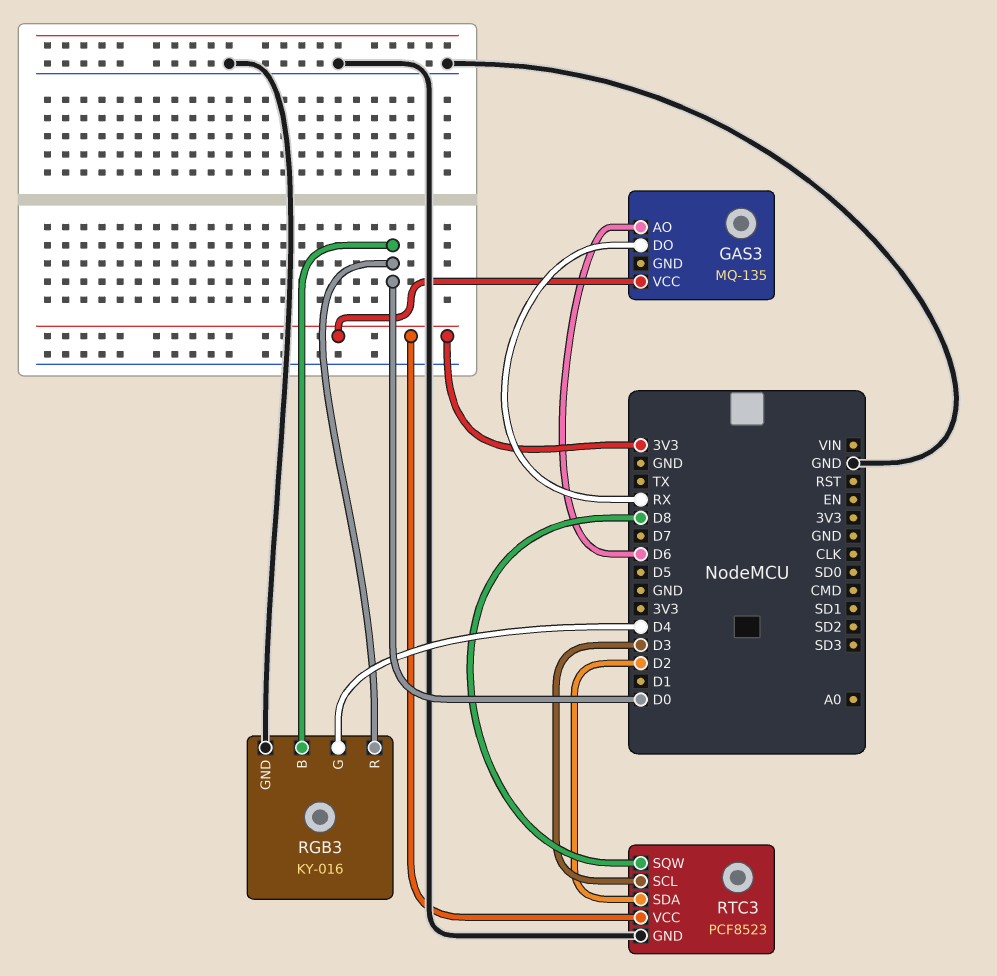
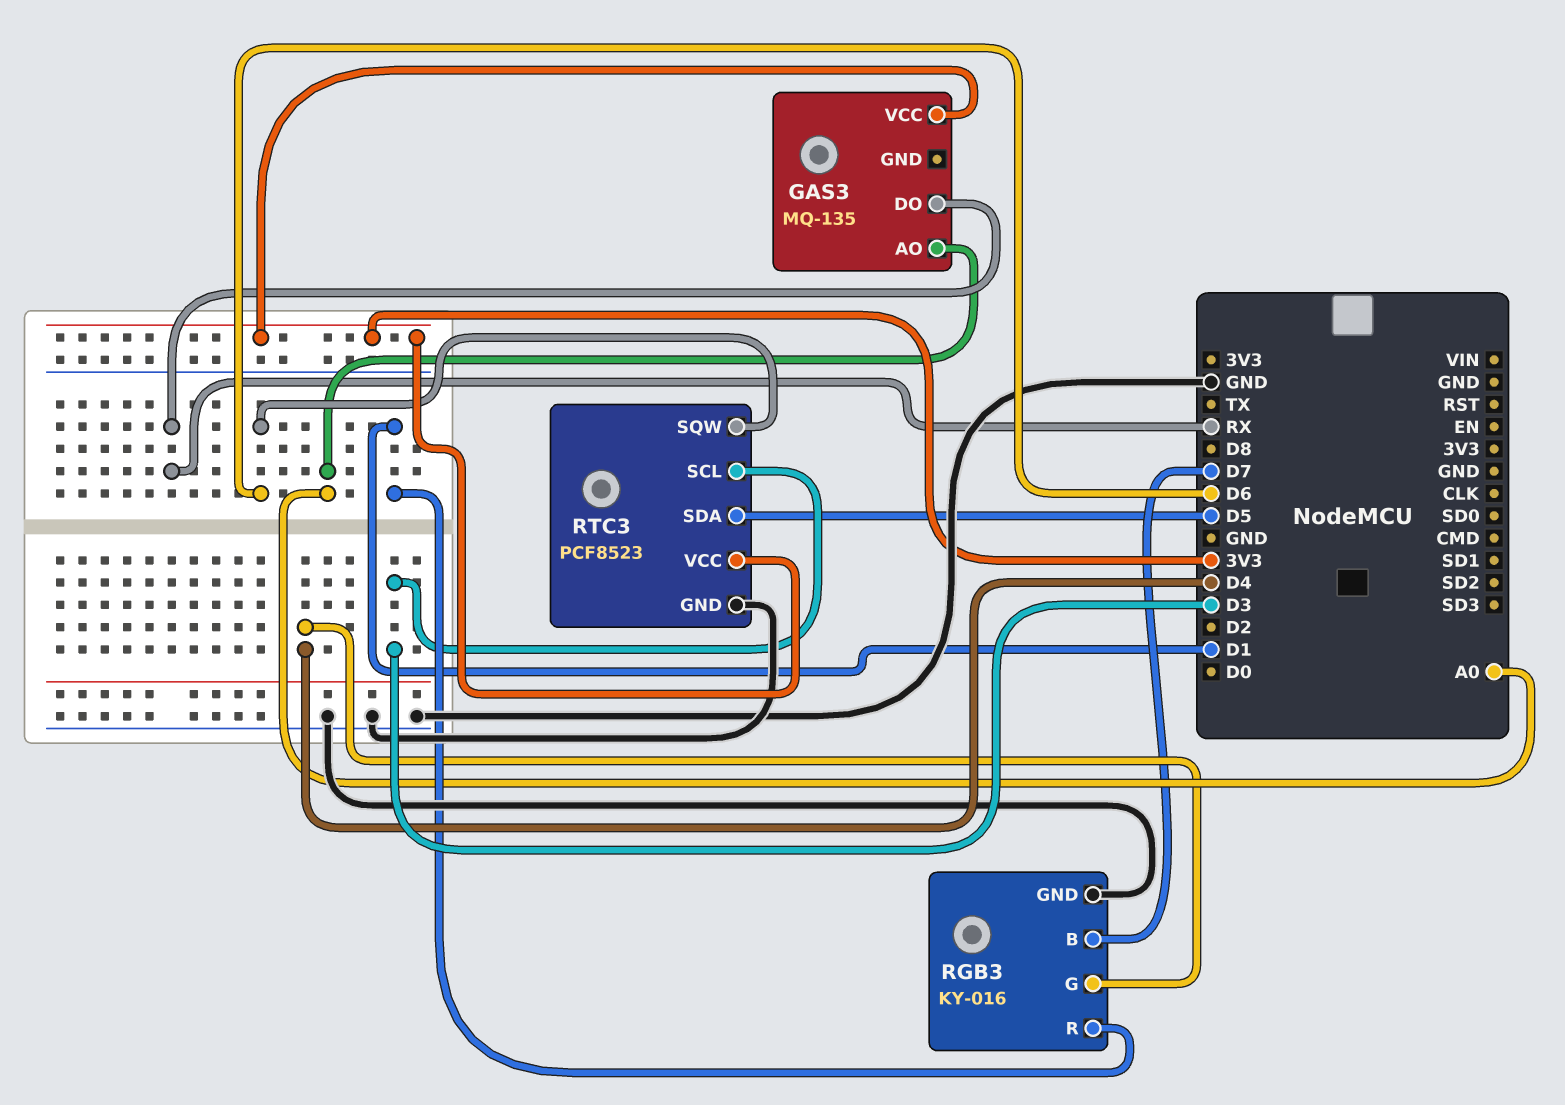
GAS3 pin AO: D6 -> A0
RGB3 pin B: D0 -> D7
RGB3 pin R: D0 -> D1
RTC3 pin SDA: D2 -> D5
RTC3 pin SQW: D8 -> D6

